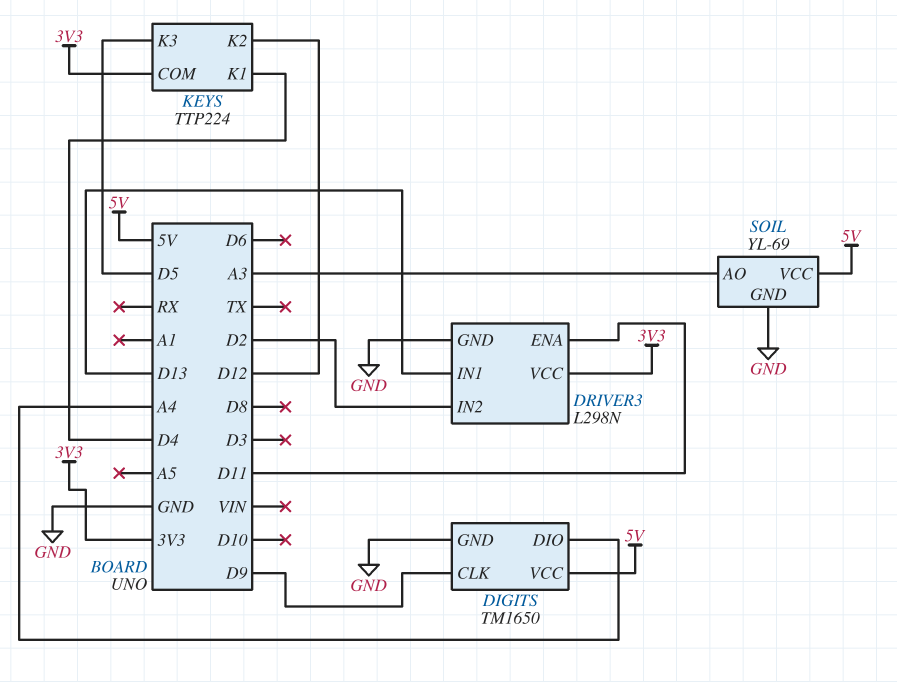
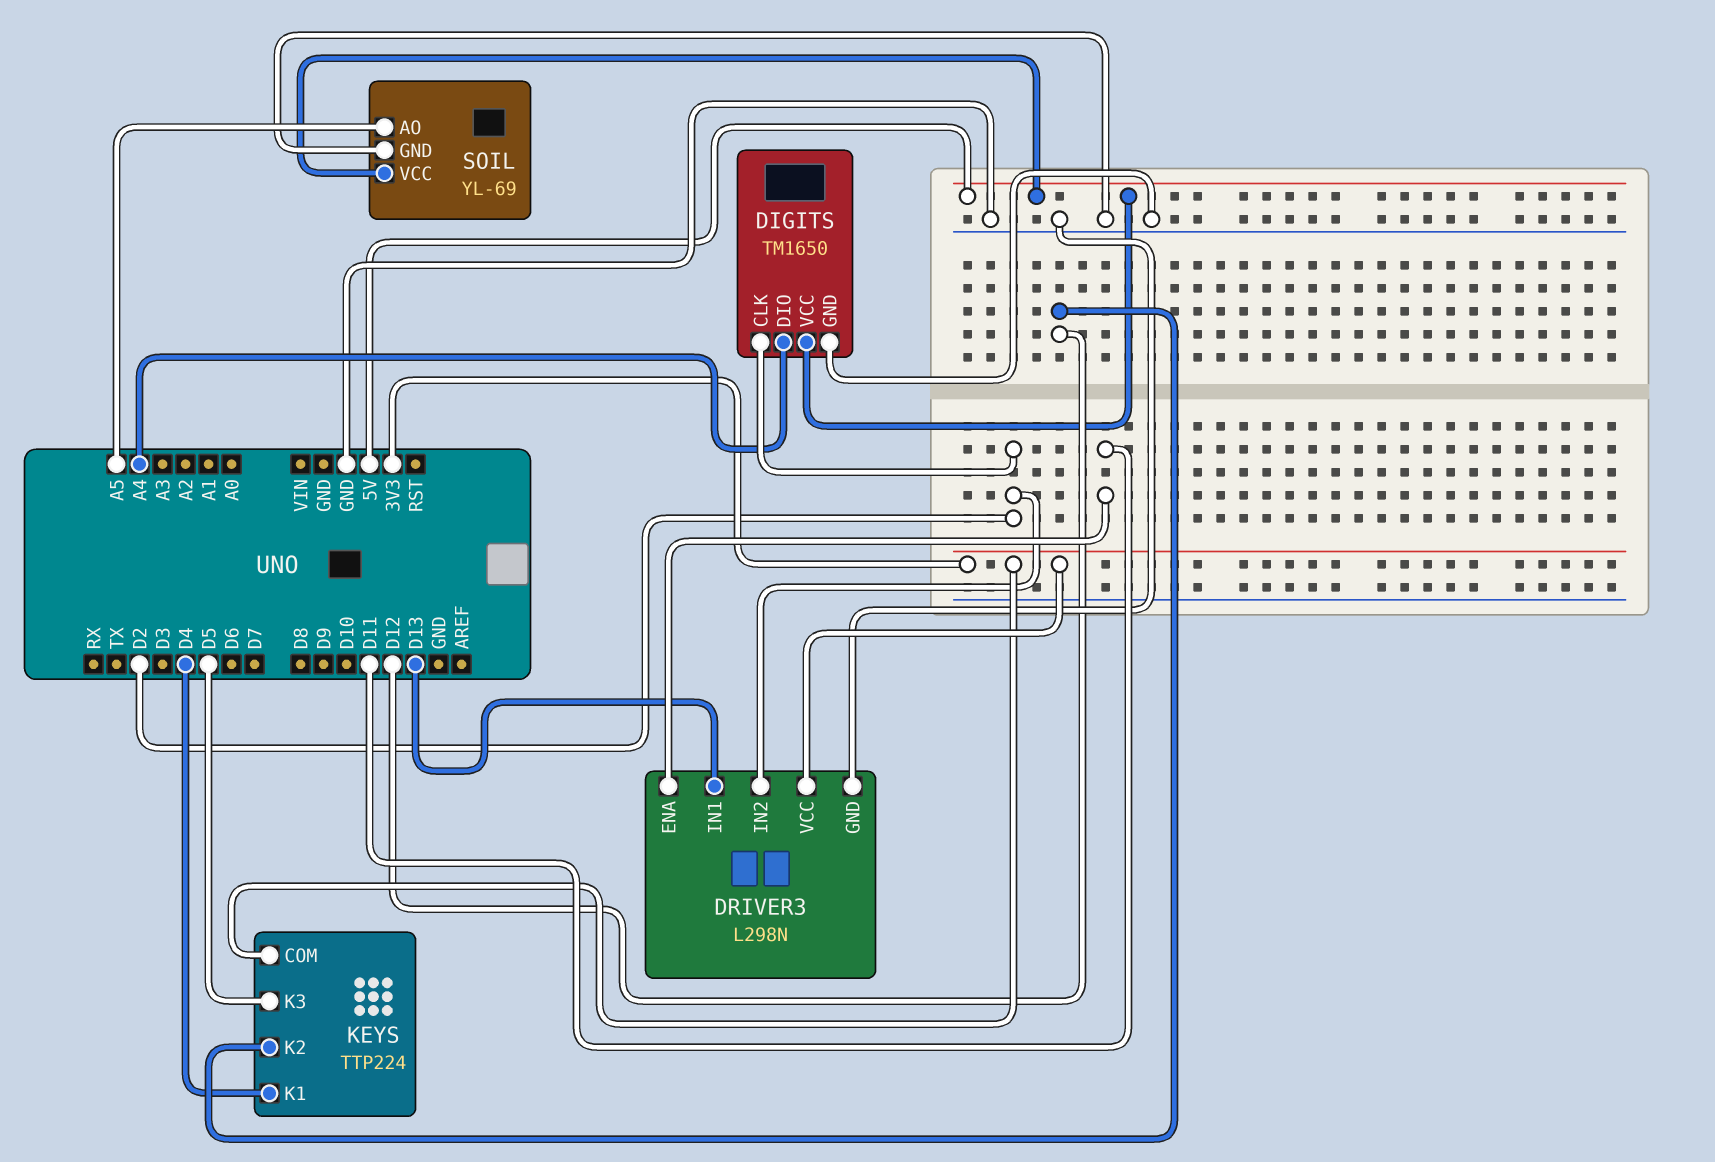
DIGITS pin CLK: D9 -> D2
SOIL pin AO: A3 -> A5

